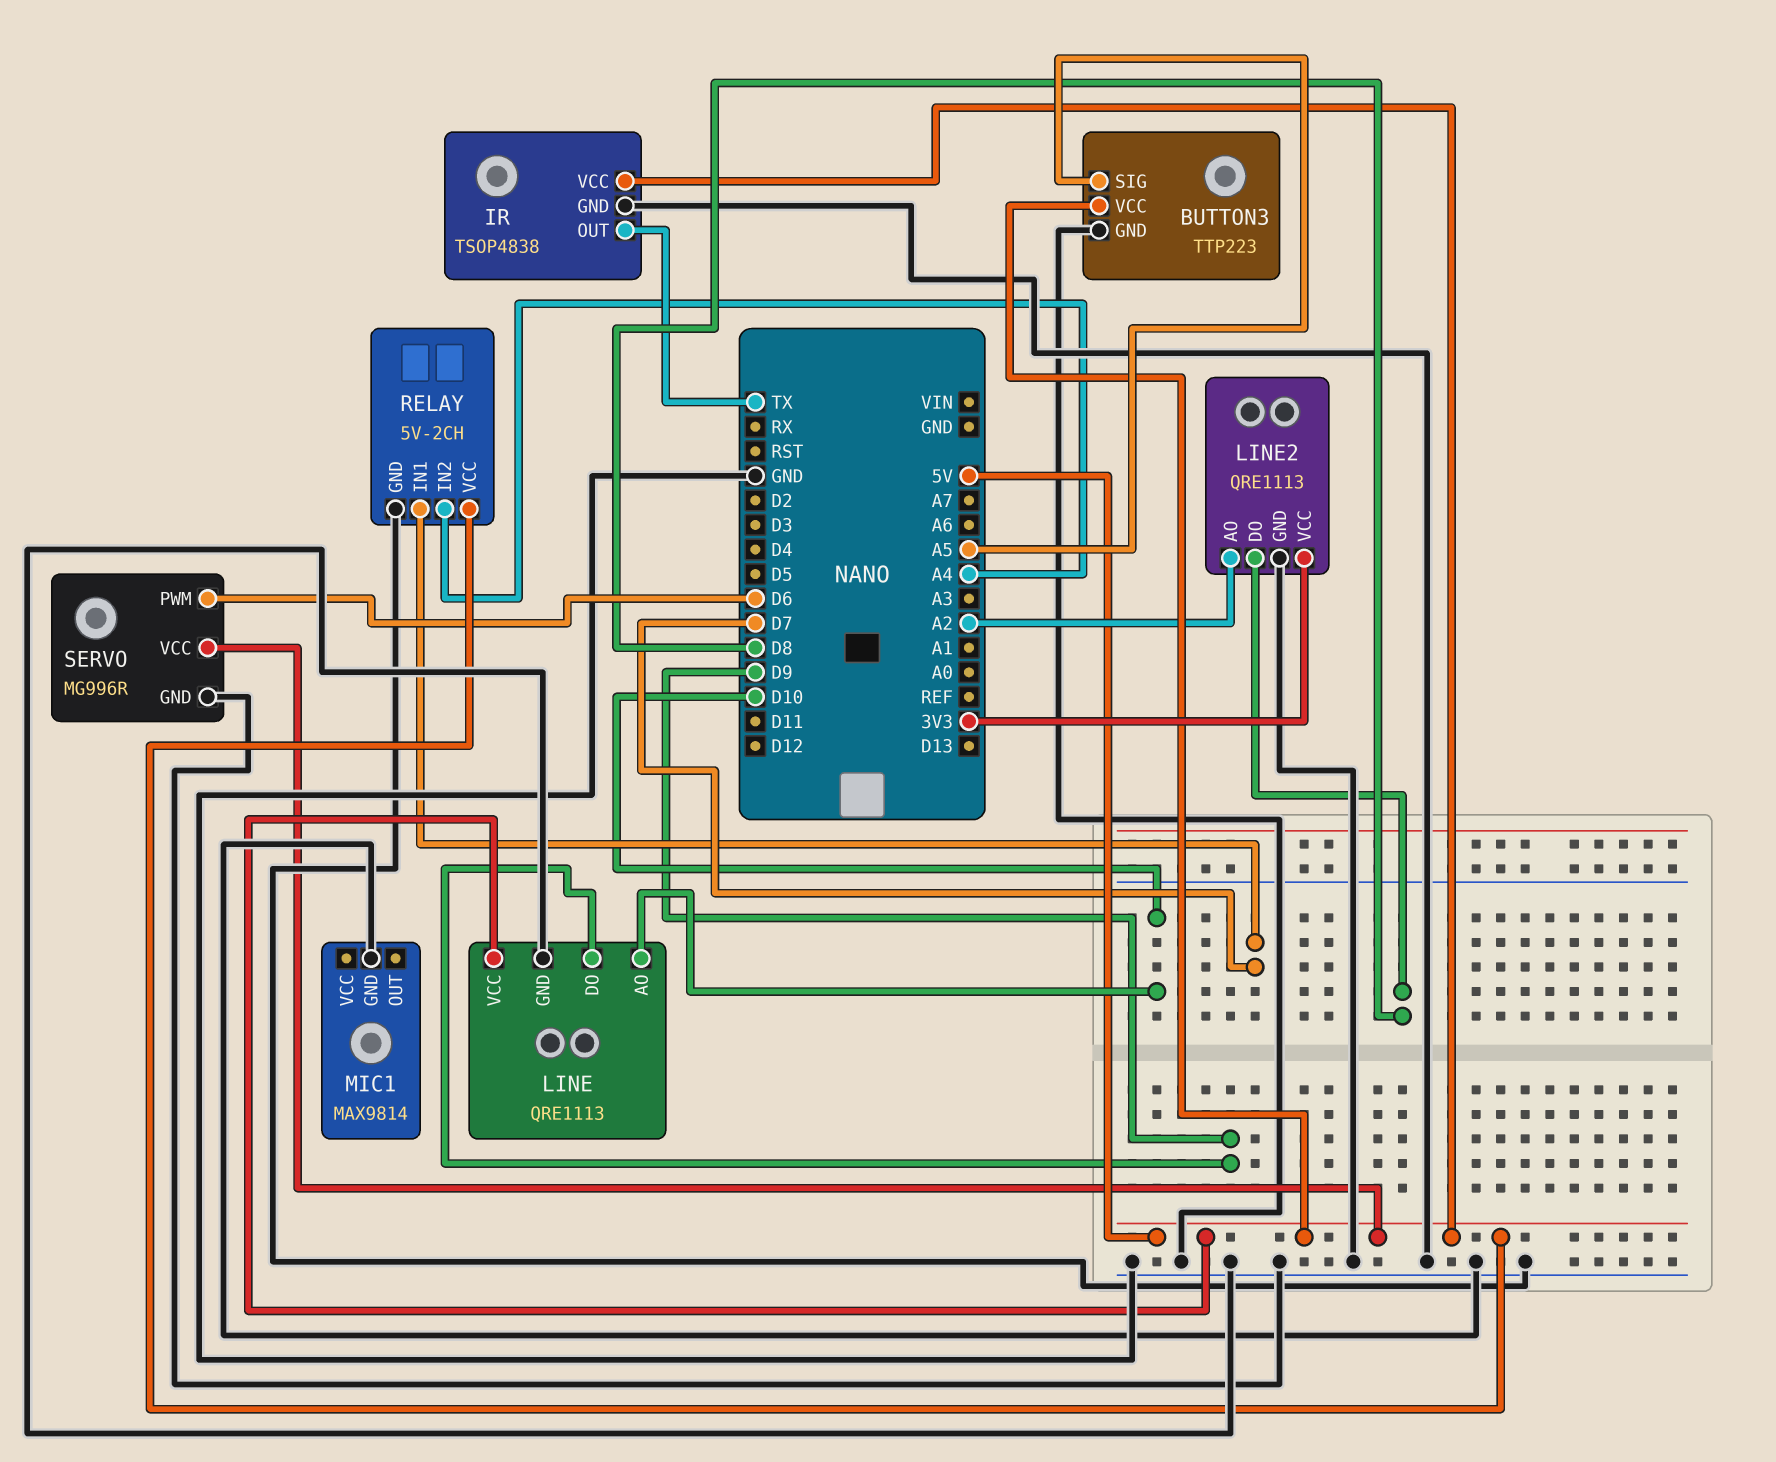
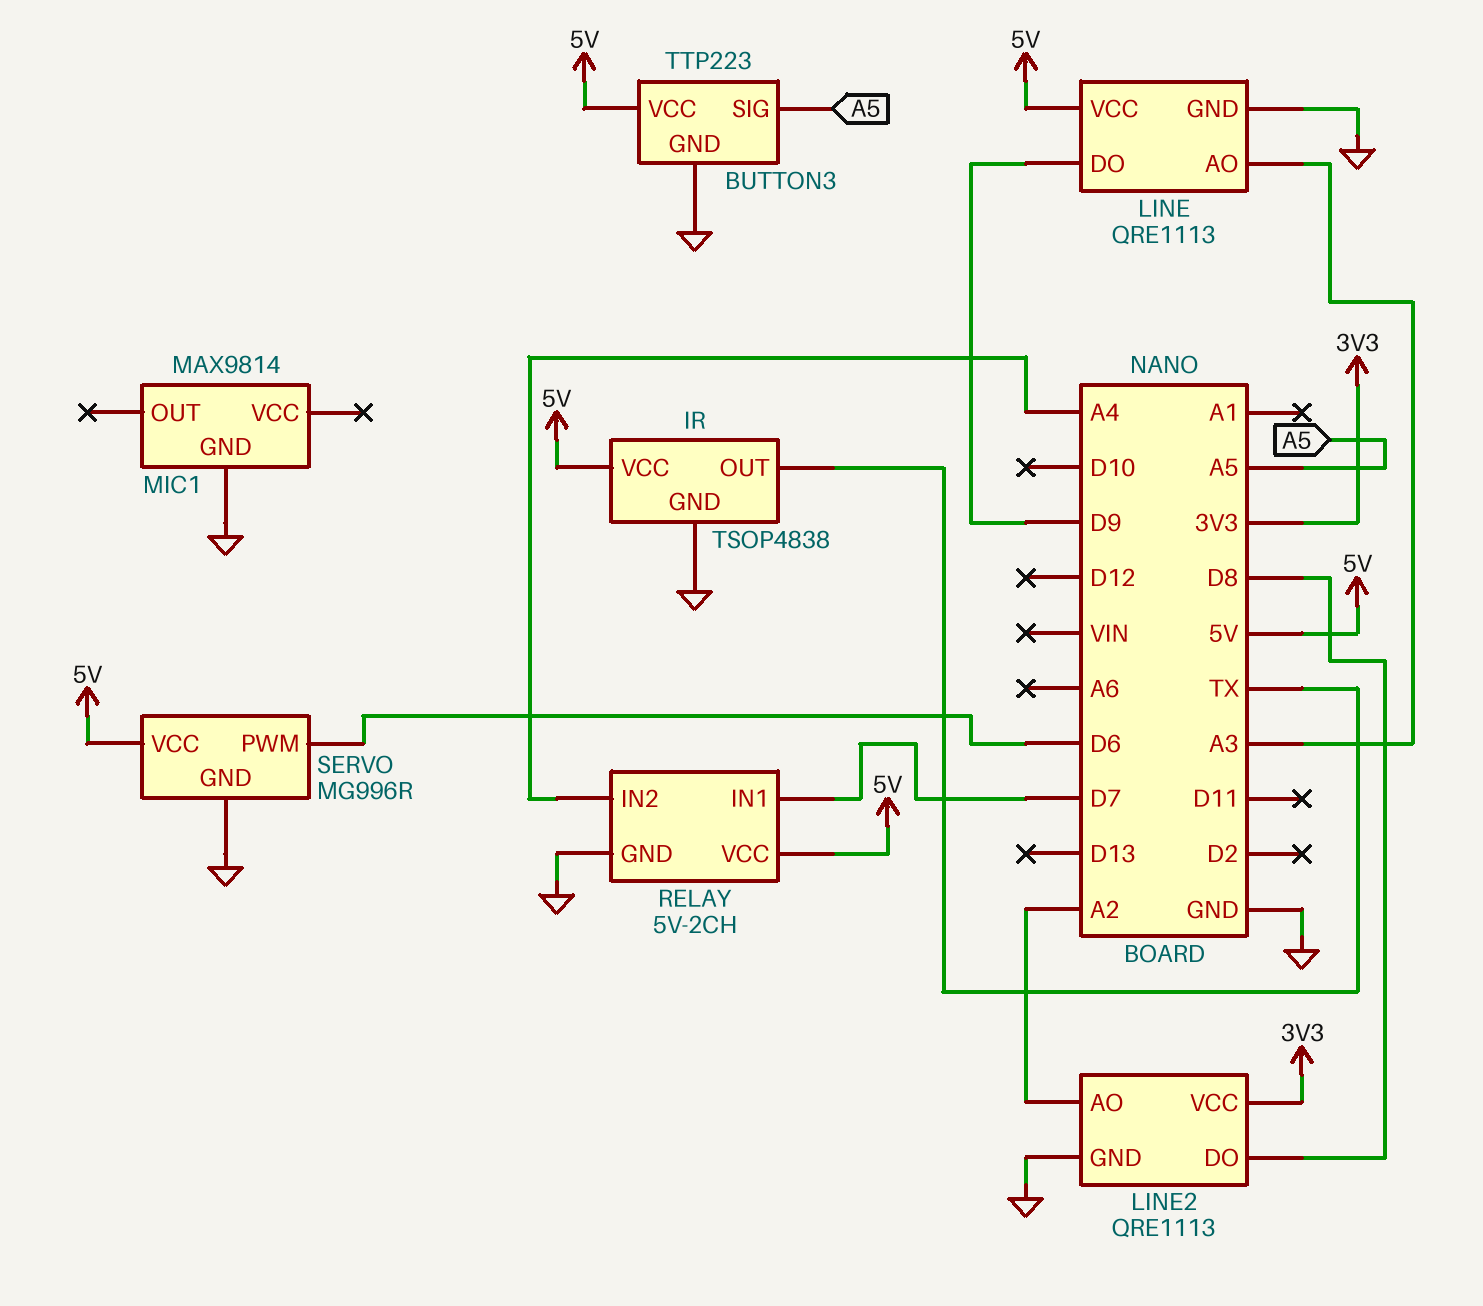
LINE pin AO: D10 -> A3

